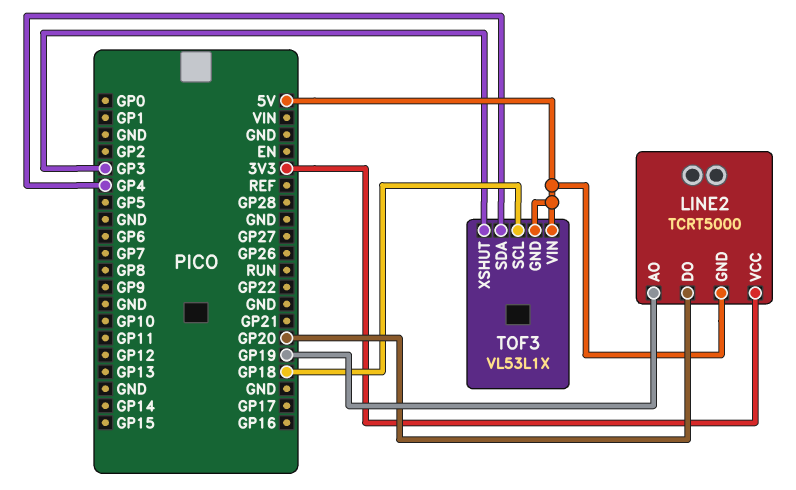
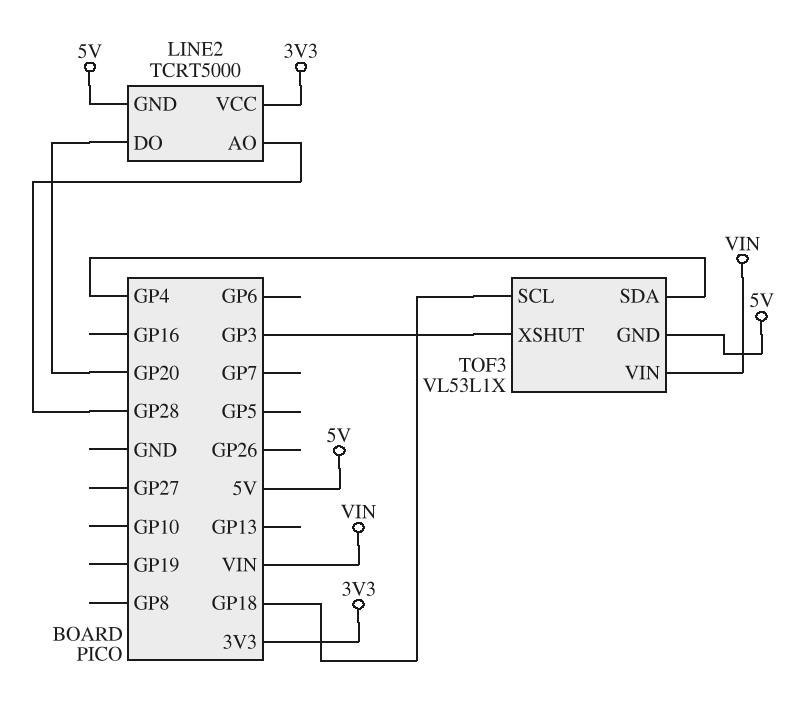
LINE2 pin AO: GP19 -> GP28
TOF3 pin VIN: 5V -> VIN

